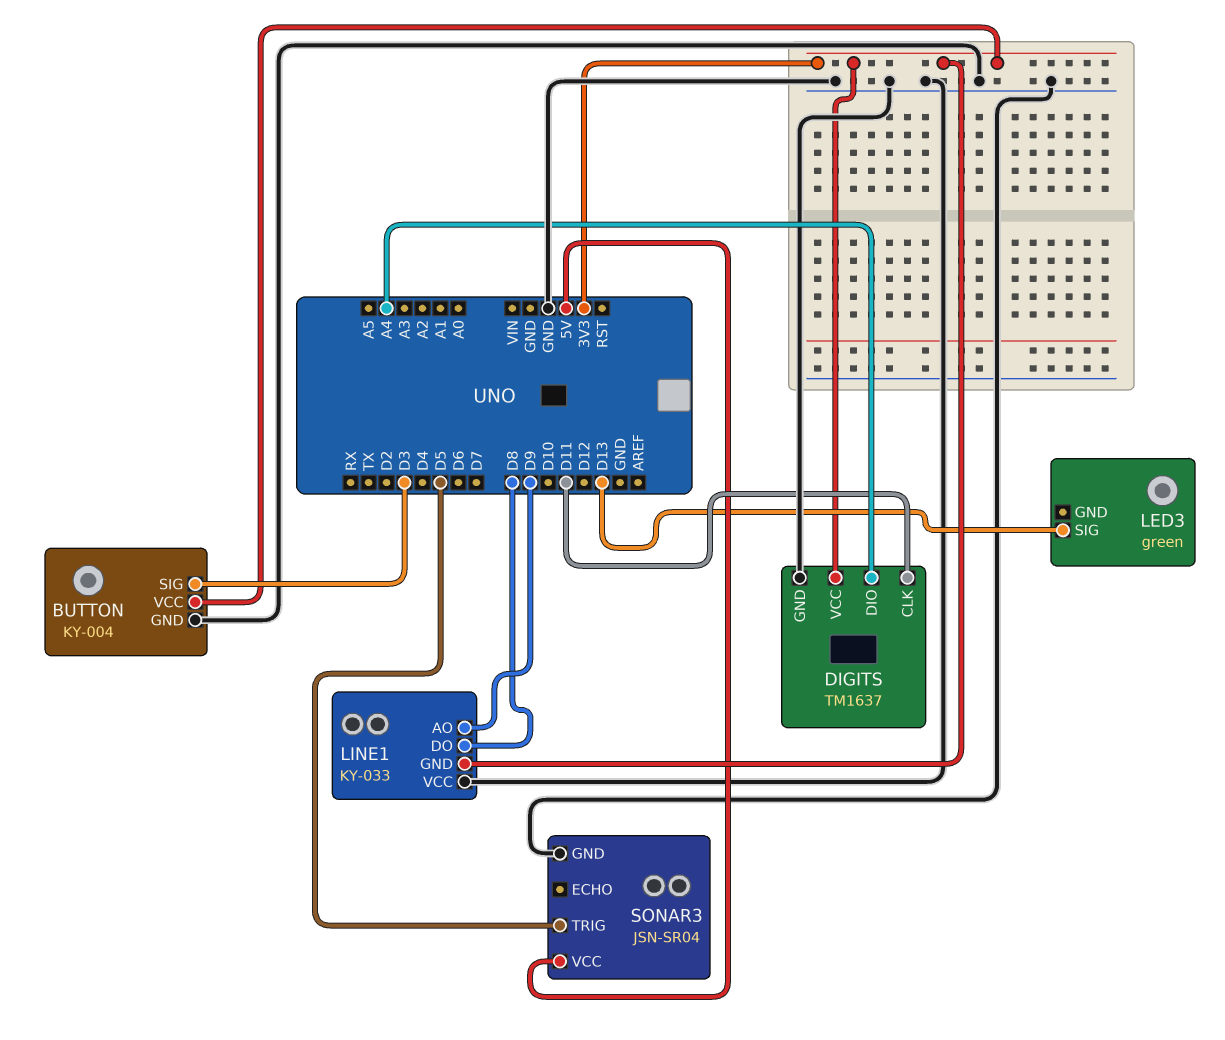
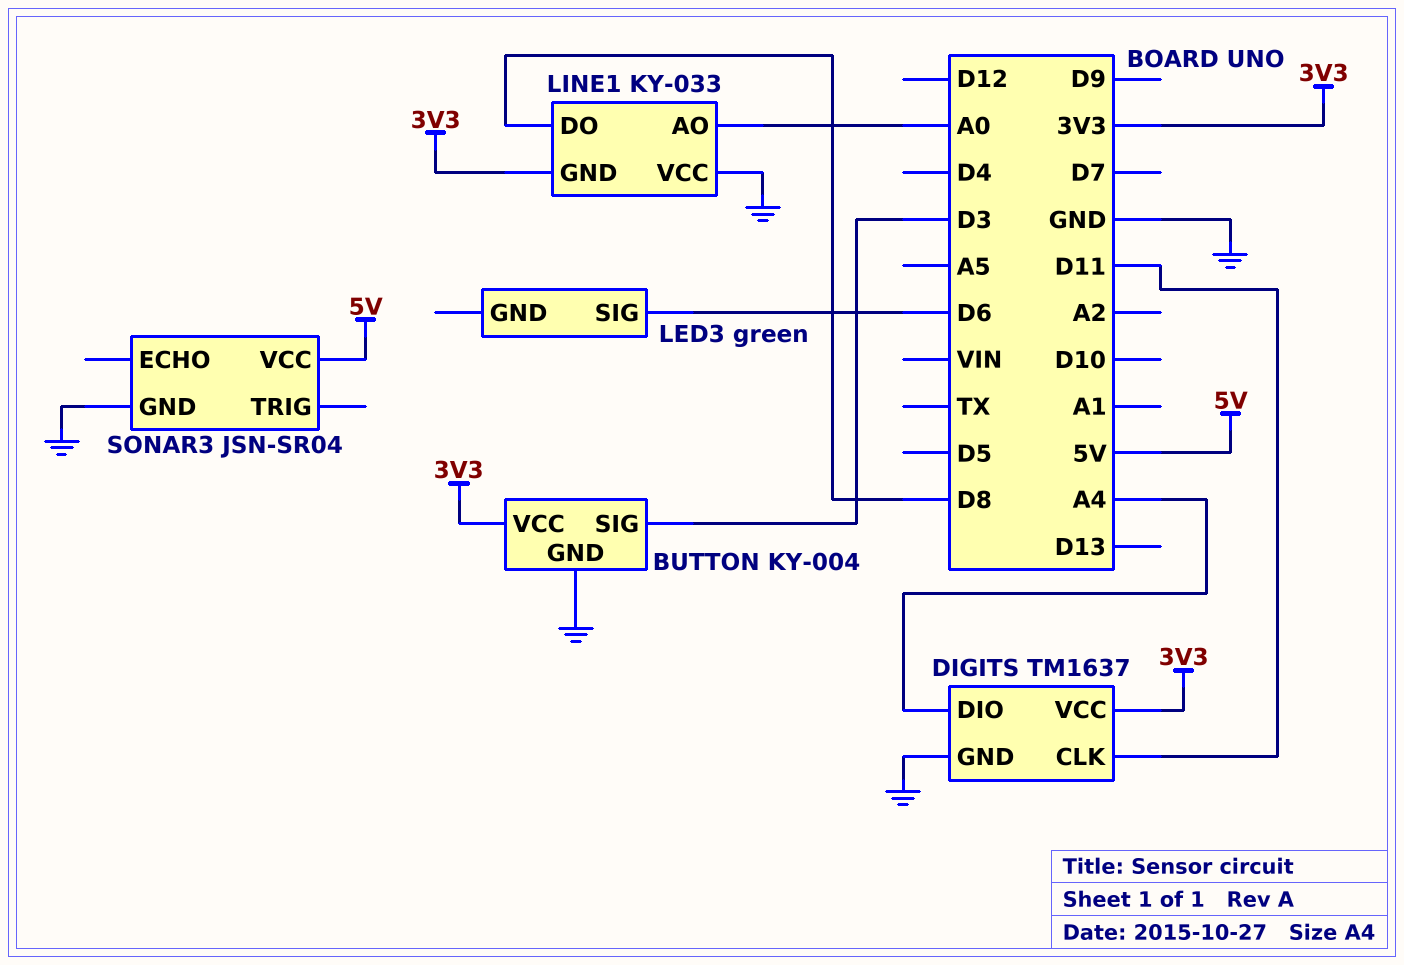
LED3 pin SIG: D13 -> D6
LINE1 pin AO: D9 -> A0
SONAR3 pin TRIG: D5 -> none

